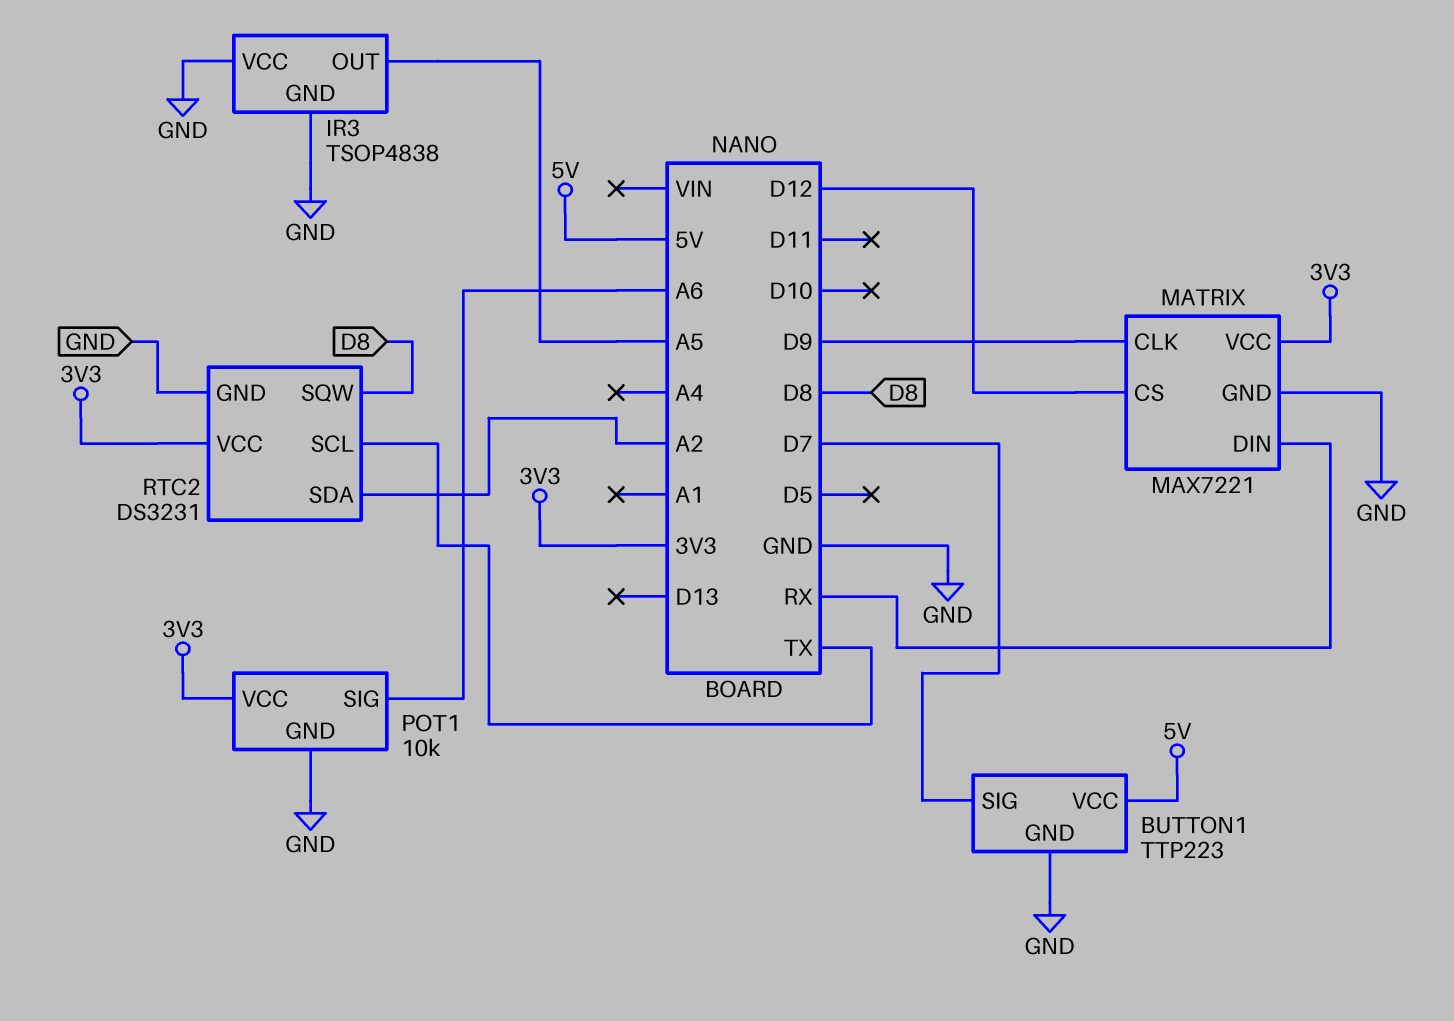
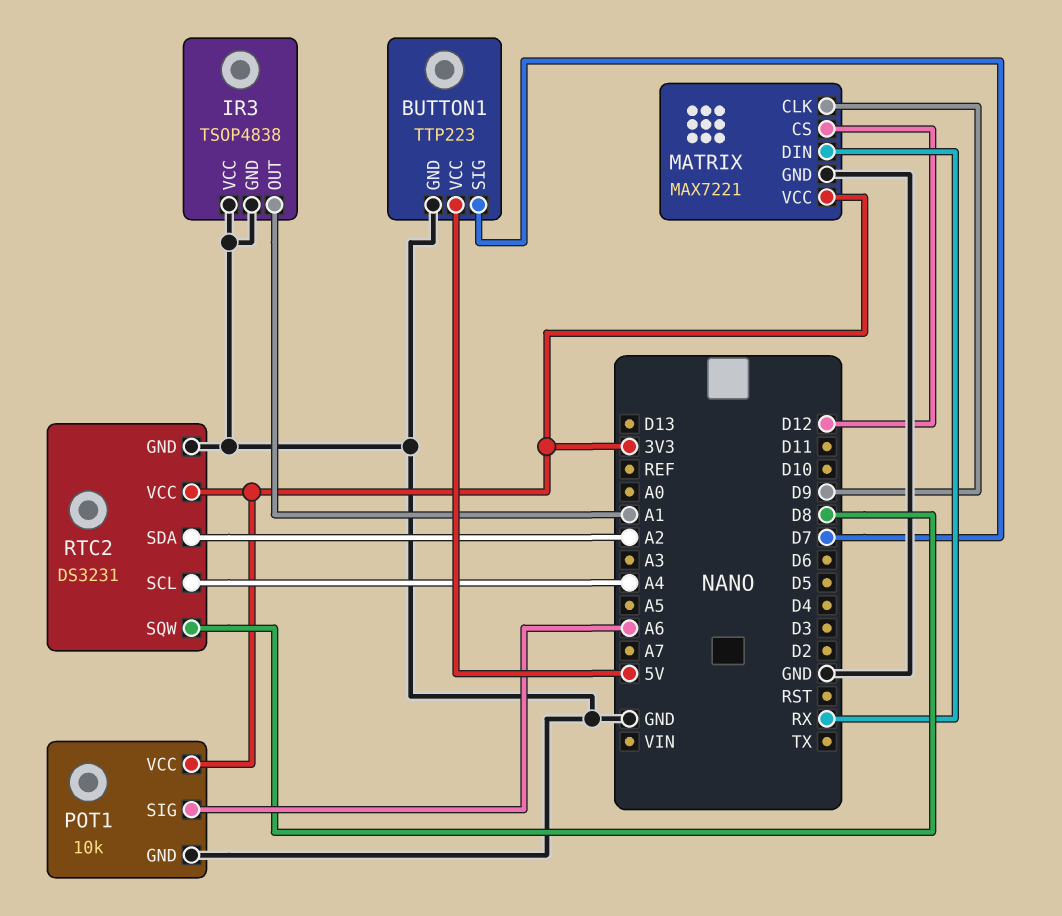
IR3 pin OUT: A5 -> A1
RTC2 pin SCL: TX -> A4

